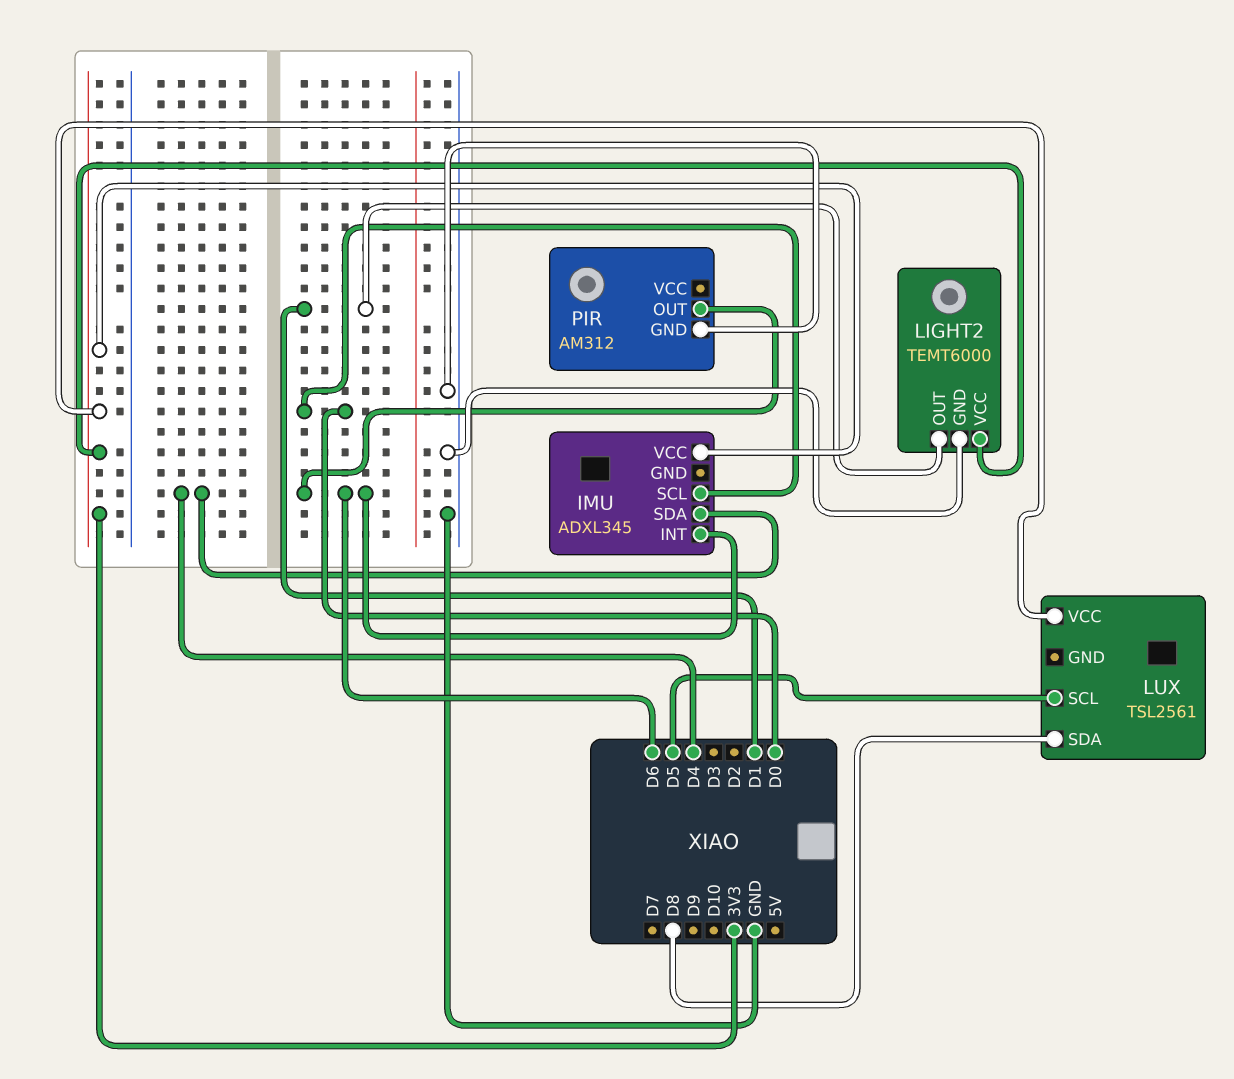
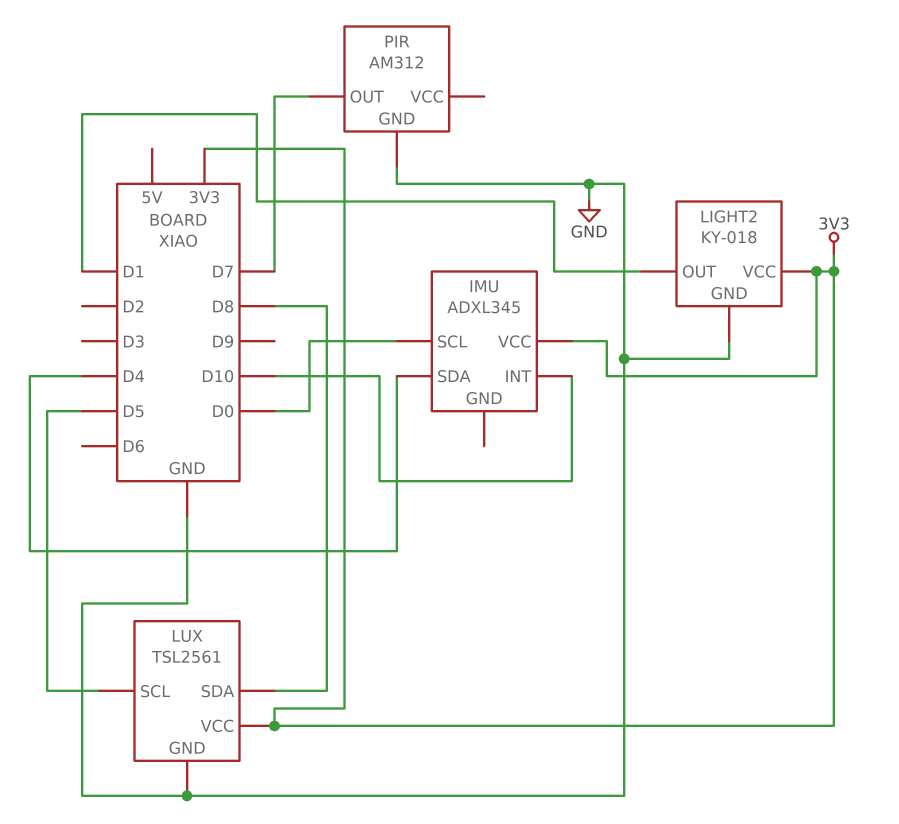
IMU pin INT: D6 -> D10
LIGHT2: TEMT6000 -> KY-018
LUX pin GND: none -> GND
PIR pin OUT: D6 -> D7

